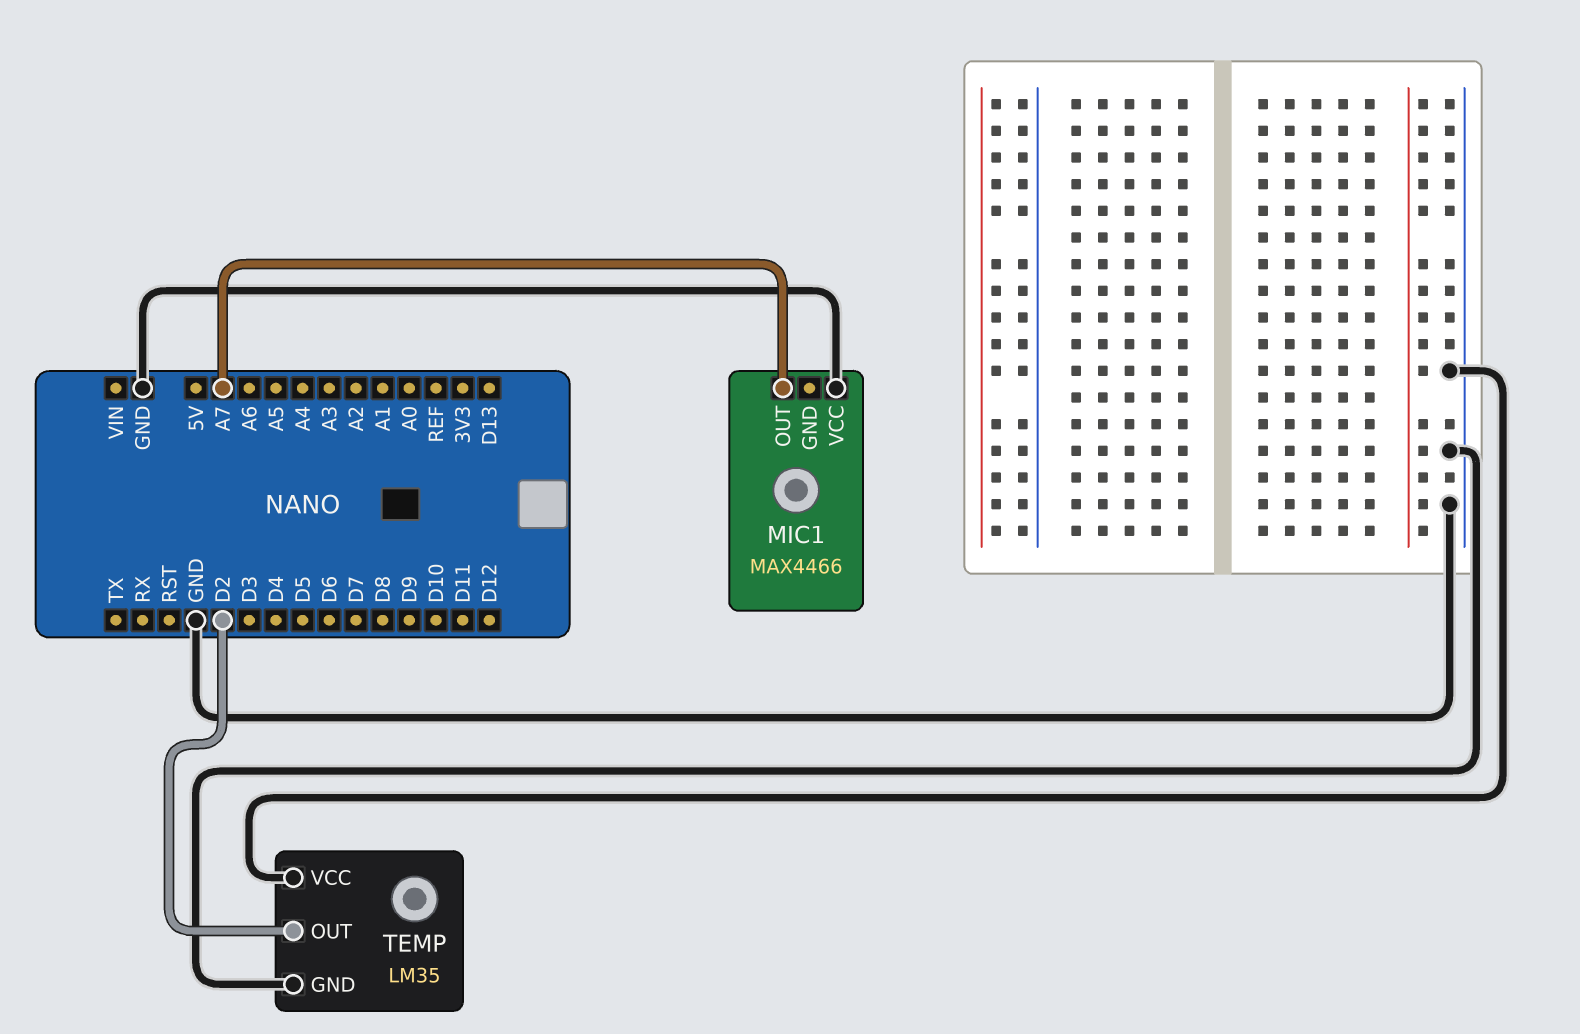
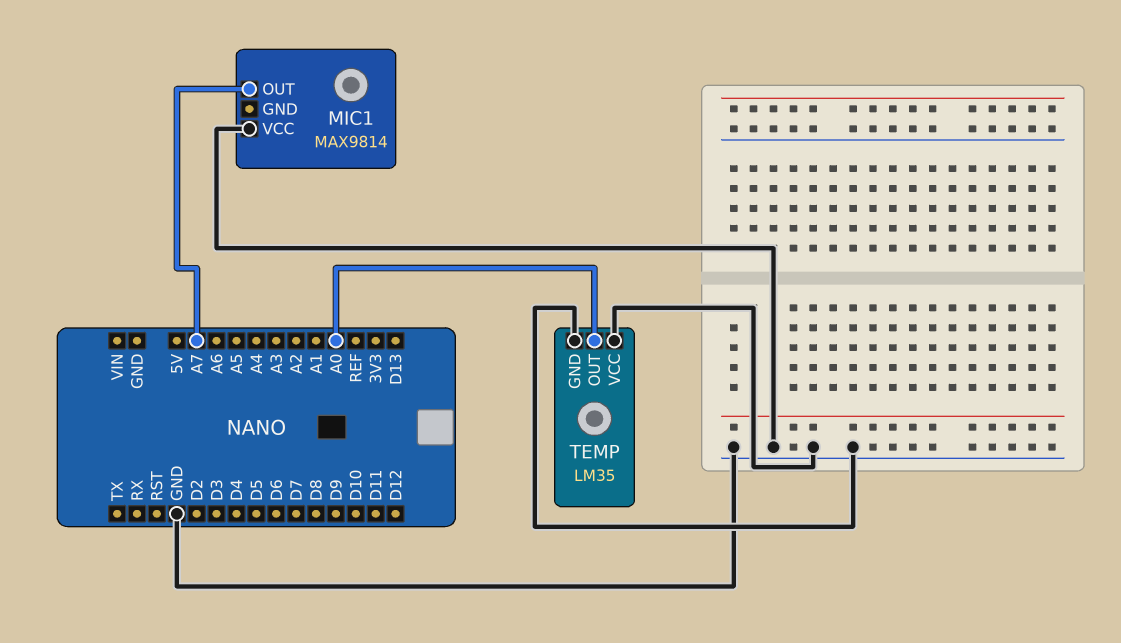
MIC1: MAX4466 -> MAX9814
TEMP pin OUT: D2 -> A0

